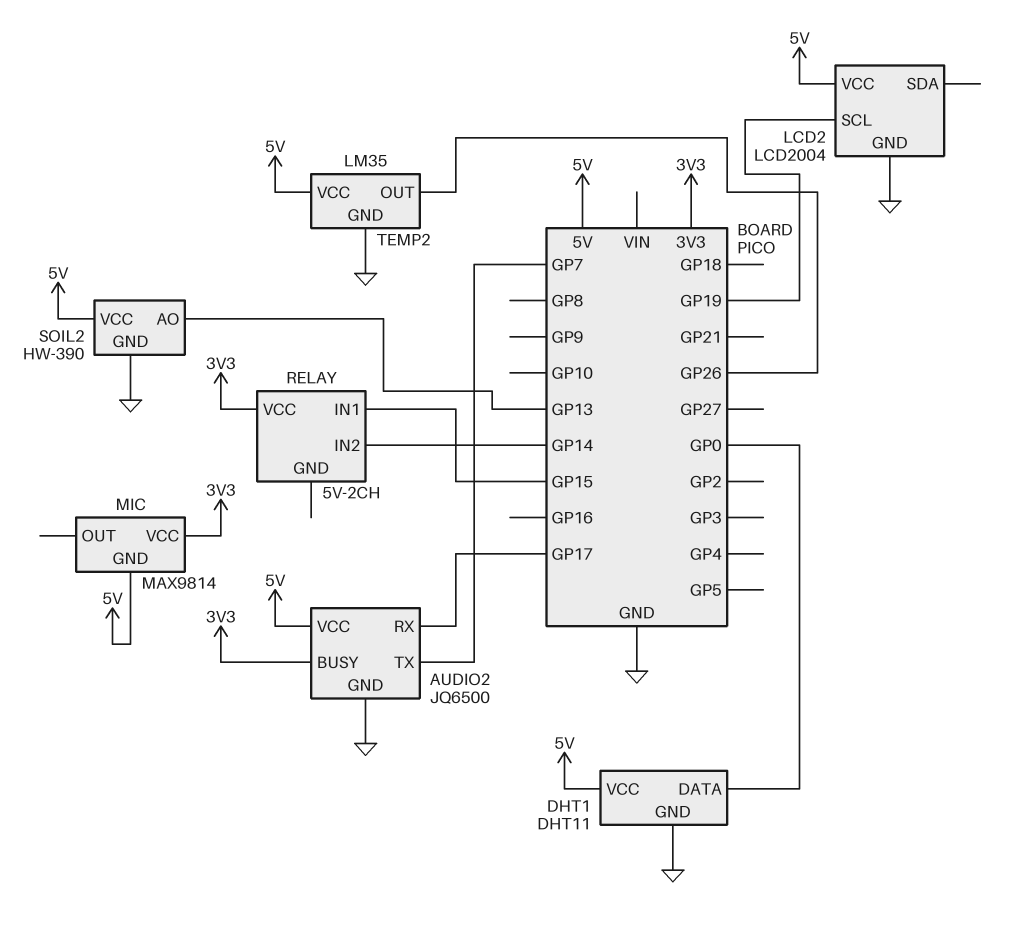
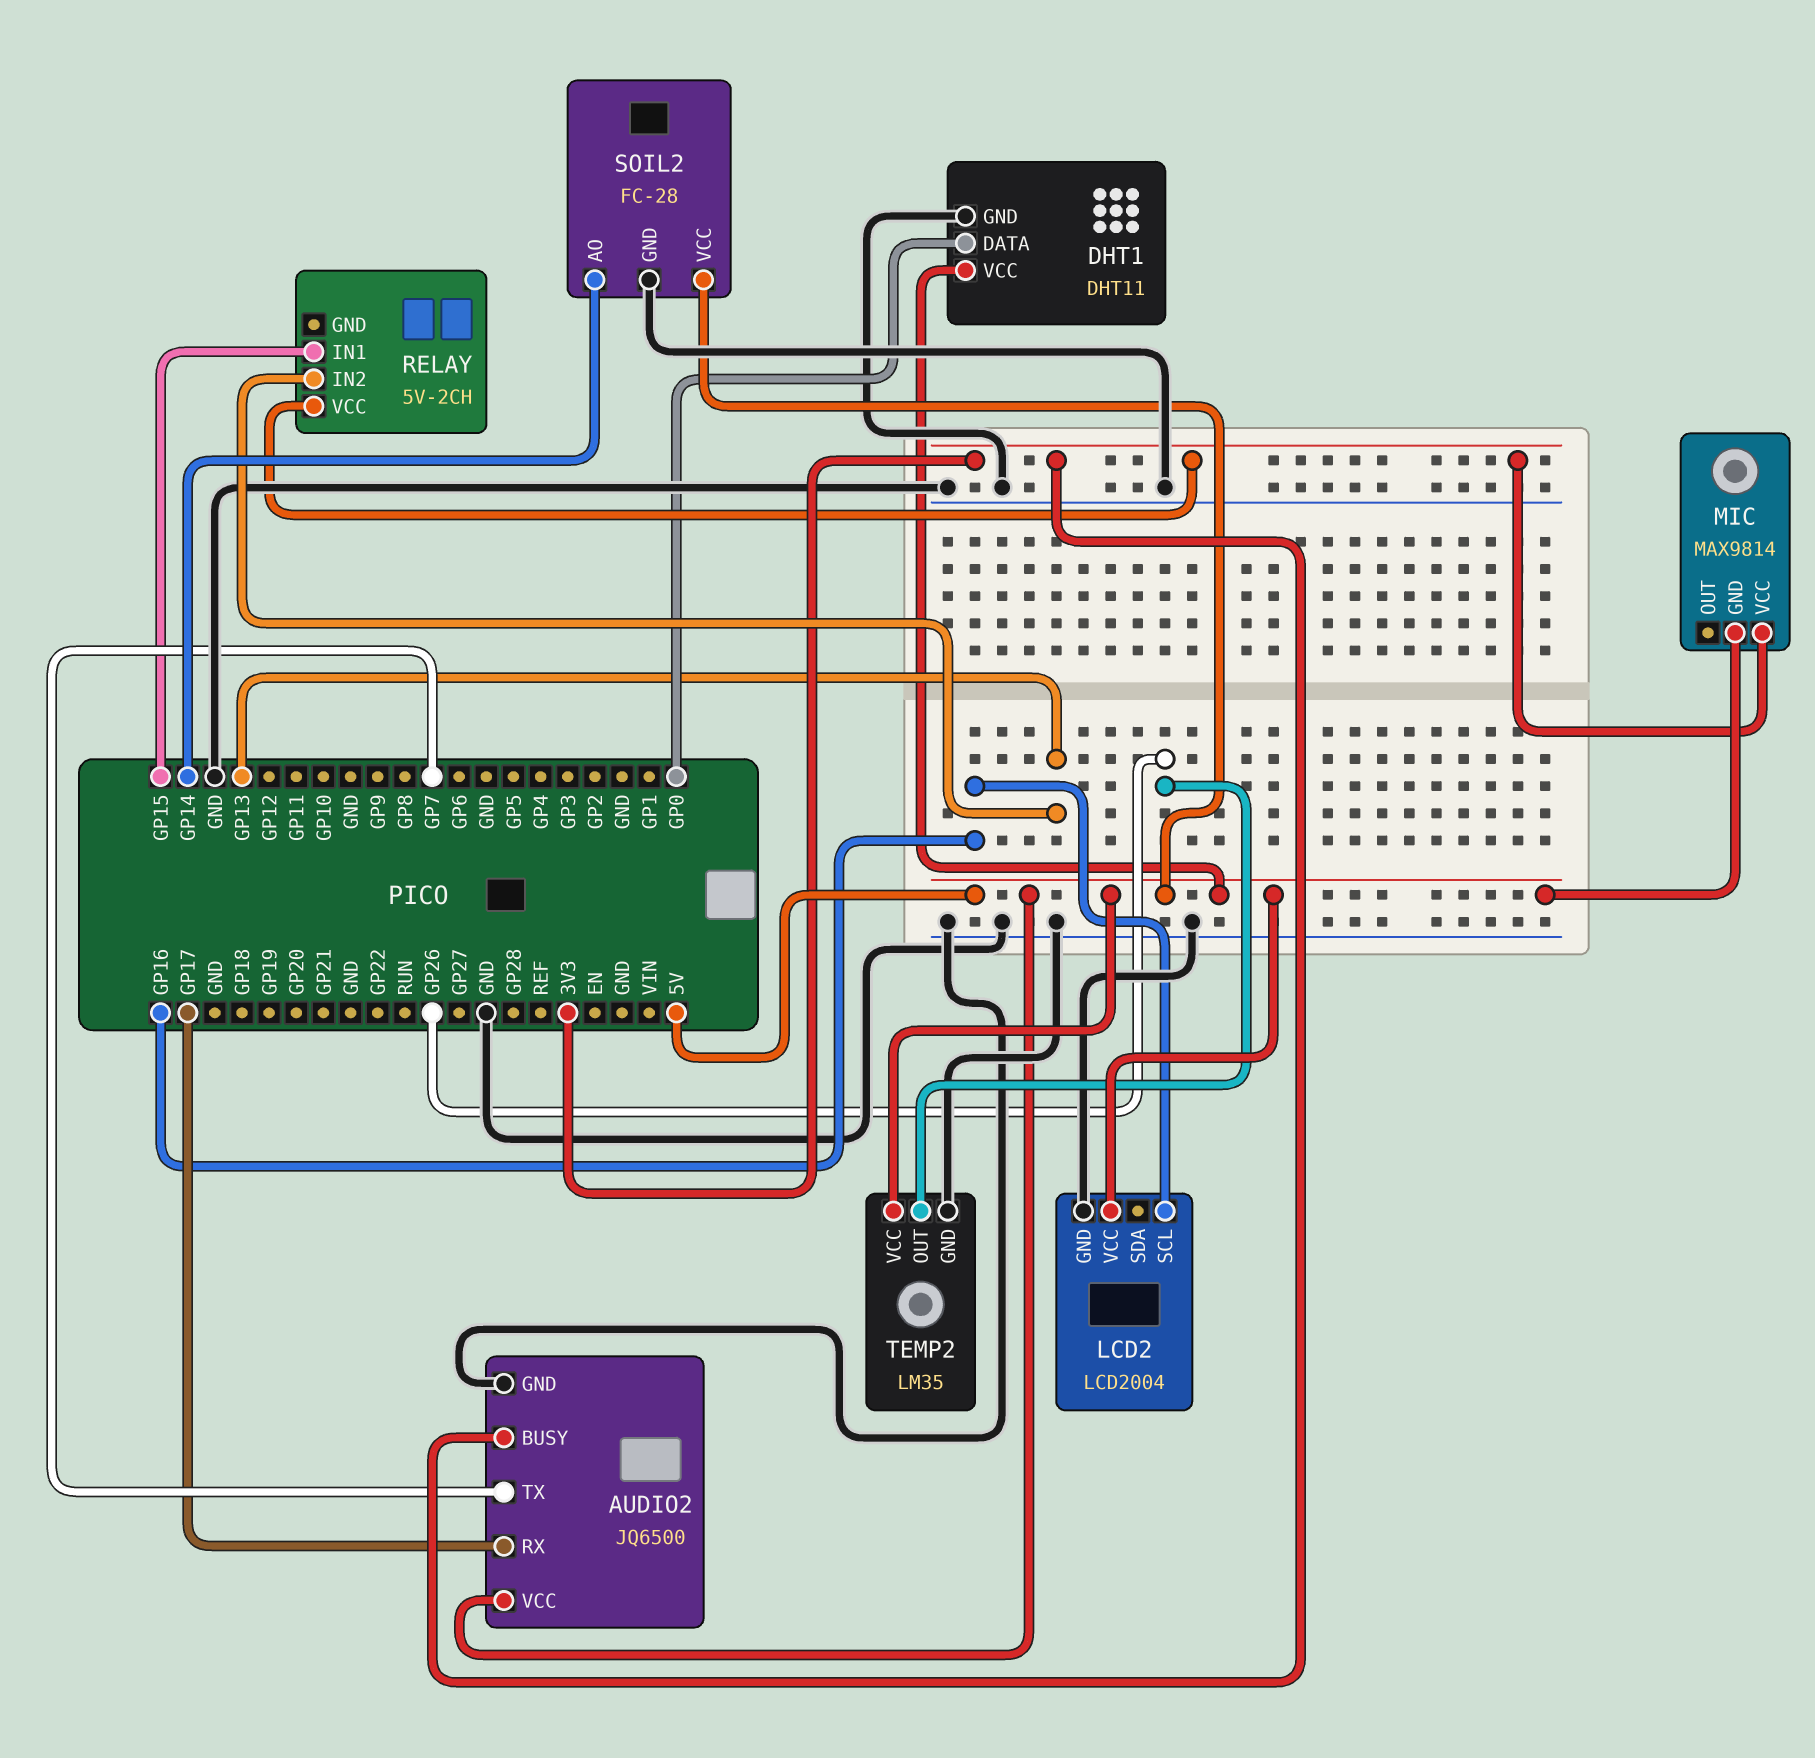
LCD2 pin SCL: GP19 -> GP16
RELAY pin IN2: GP14 -> GP13
SOIL2: HW-390 -> FC-28
SOIL2 pin AO: GP13 -> GP14

